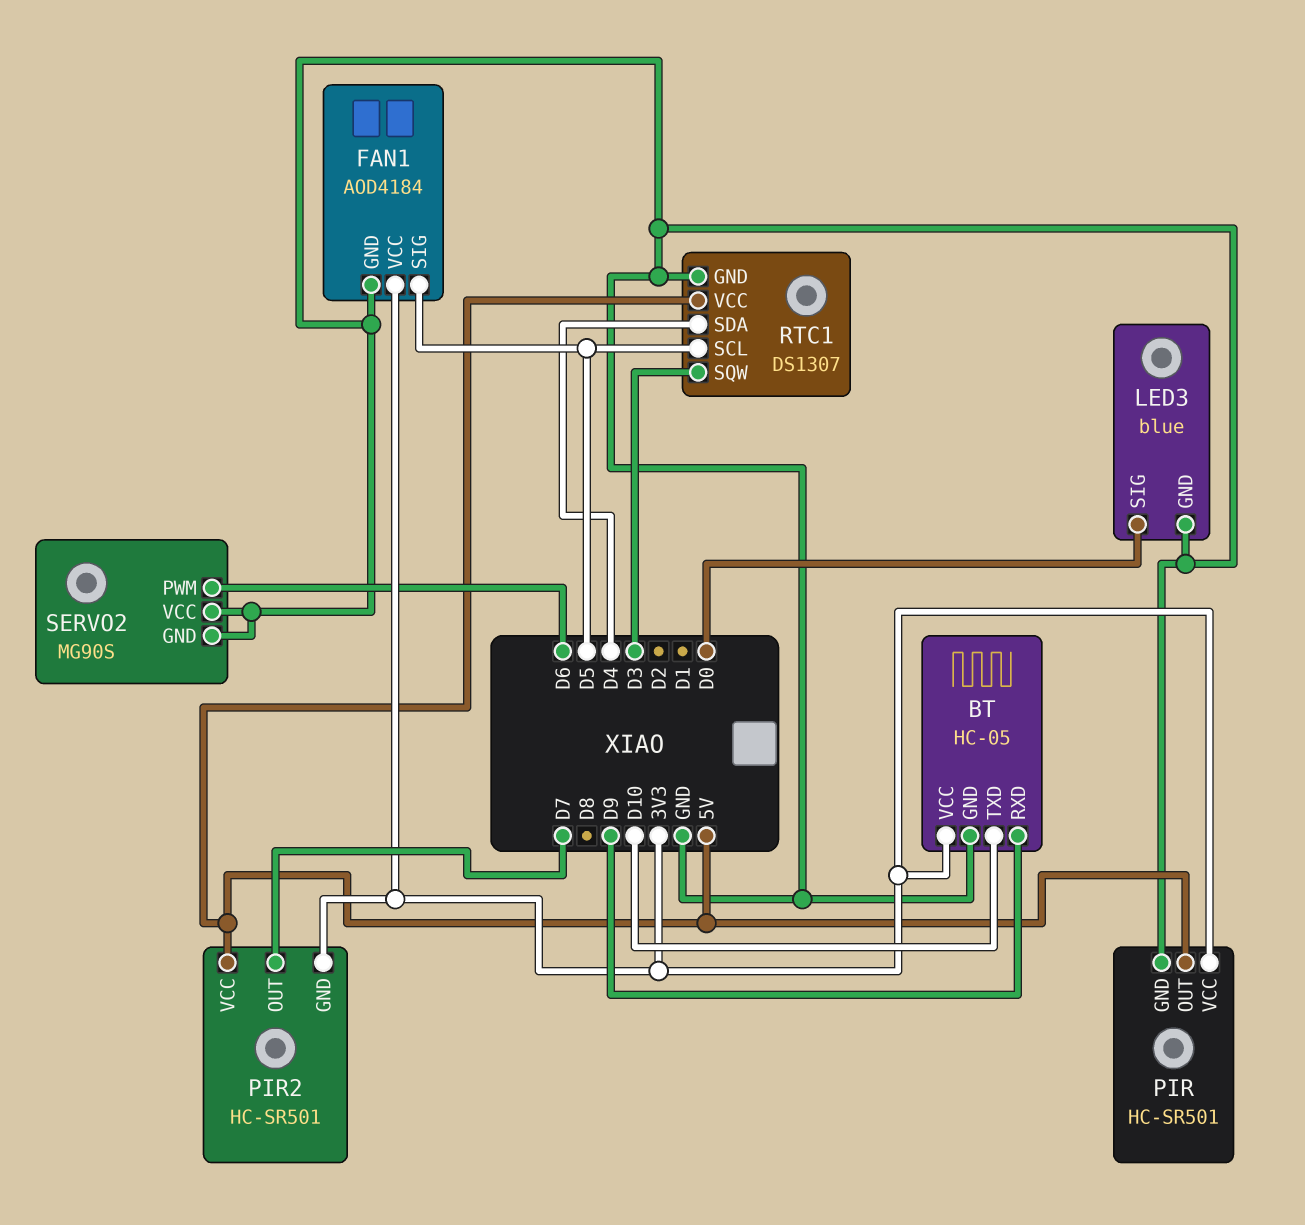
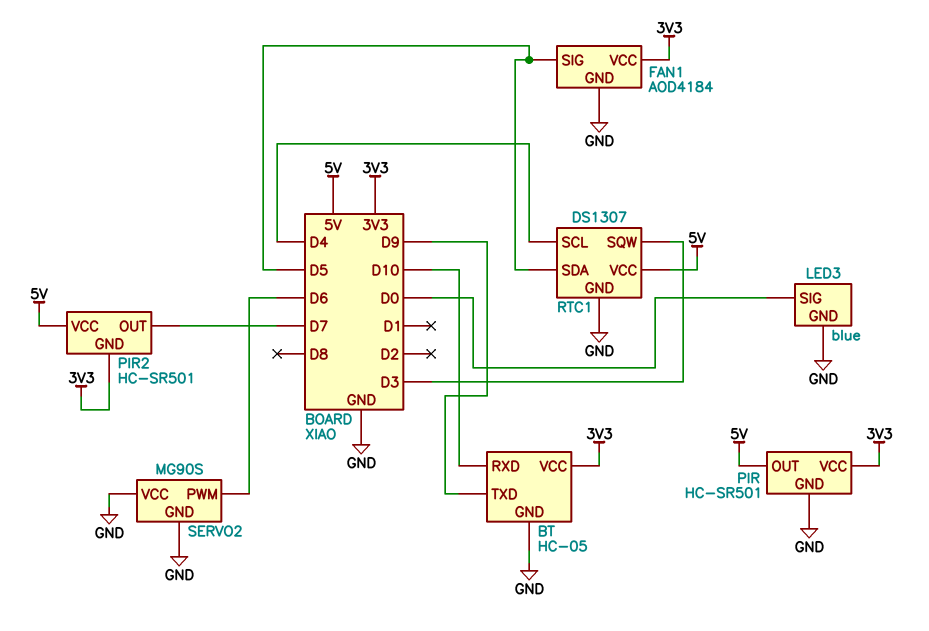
BT pin RXD: D9 -> D10
BT pin TXD: D10 -> D9
RTC1 pin SCL: D5 -> D4
RTC1 pin SDA: D4 -> D5

